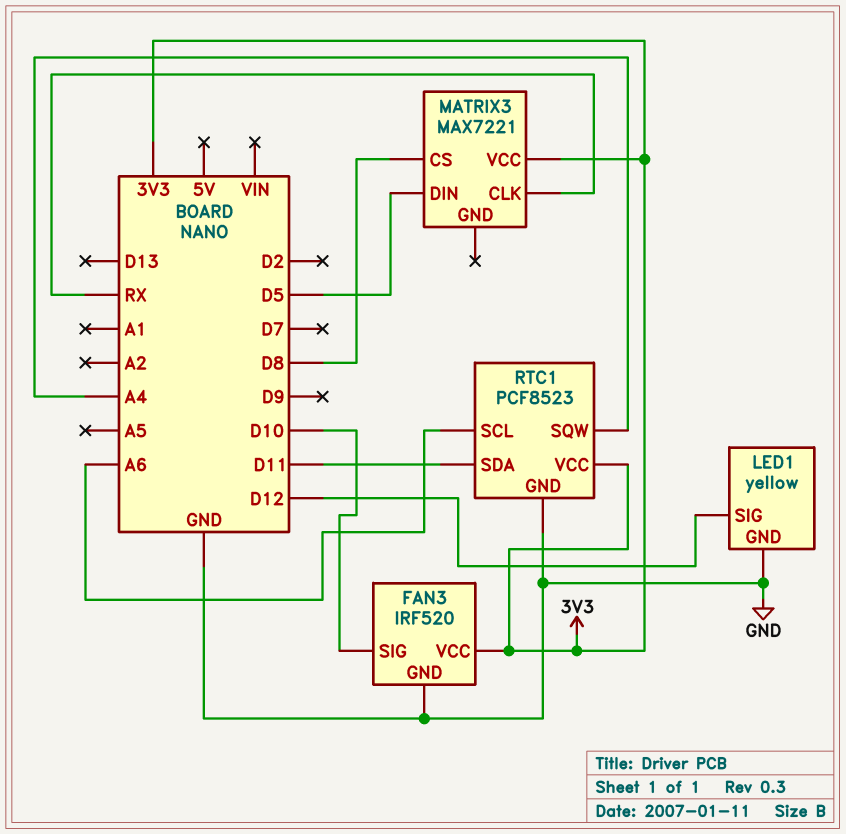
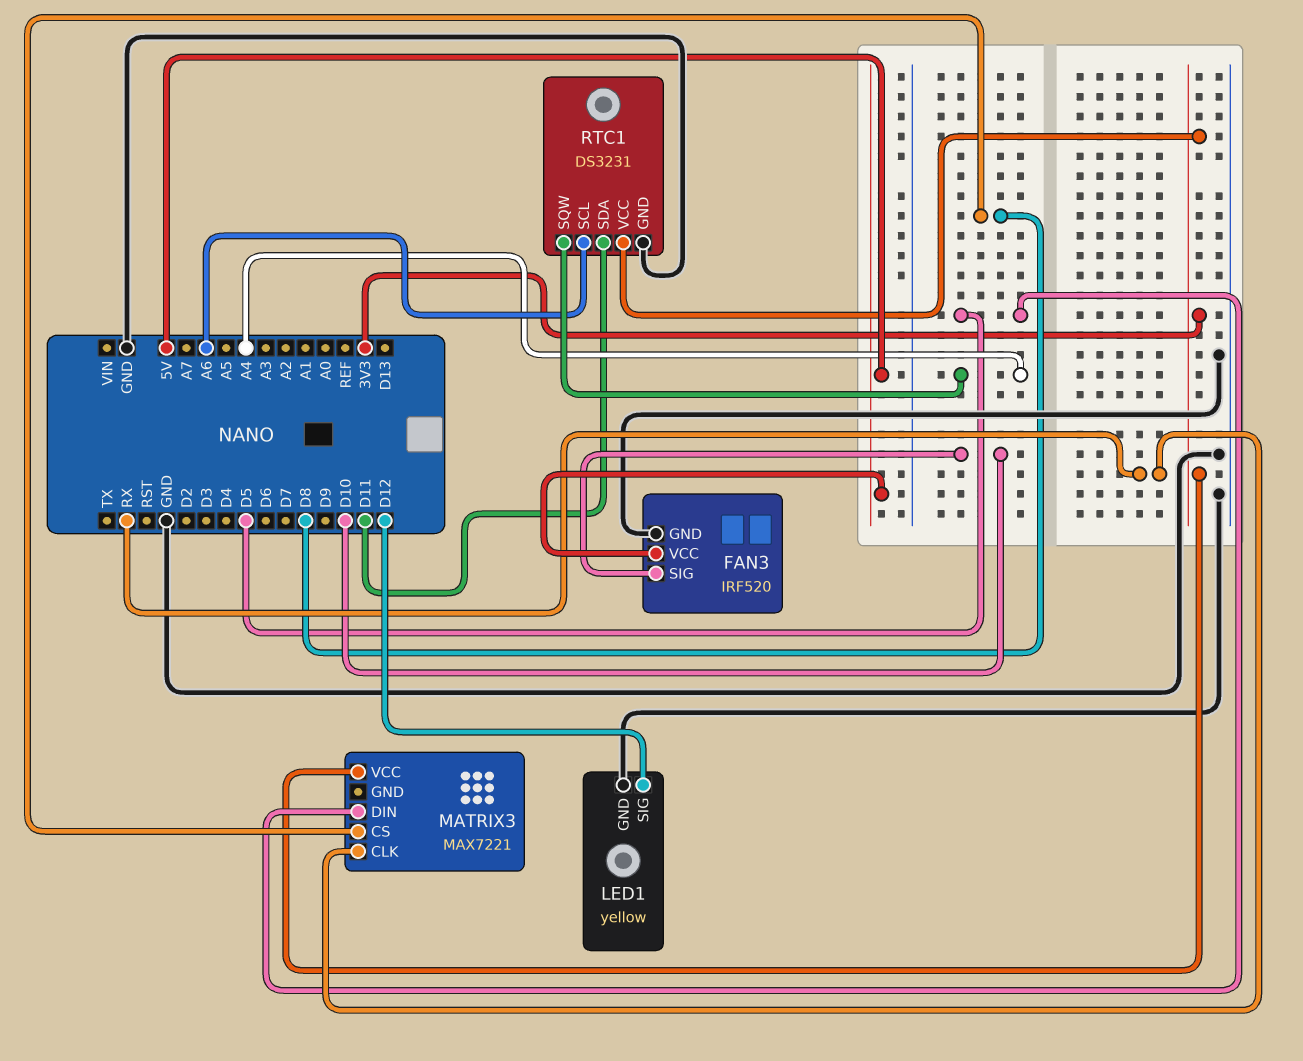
FAN3 pin VCC: 3V3 -> 5V
RTC1: PCF8523 -> DS3231

